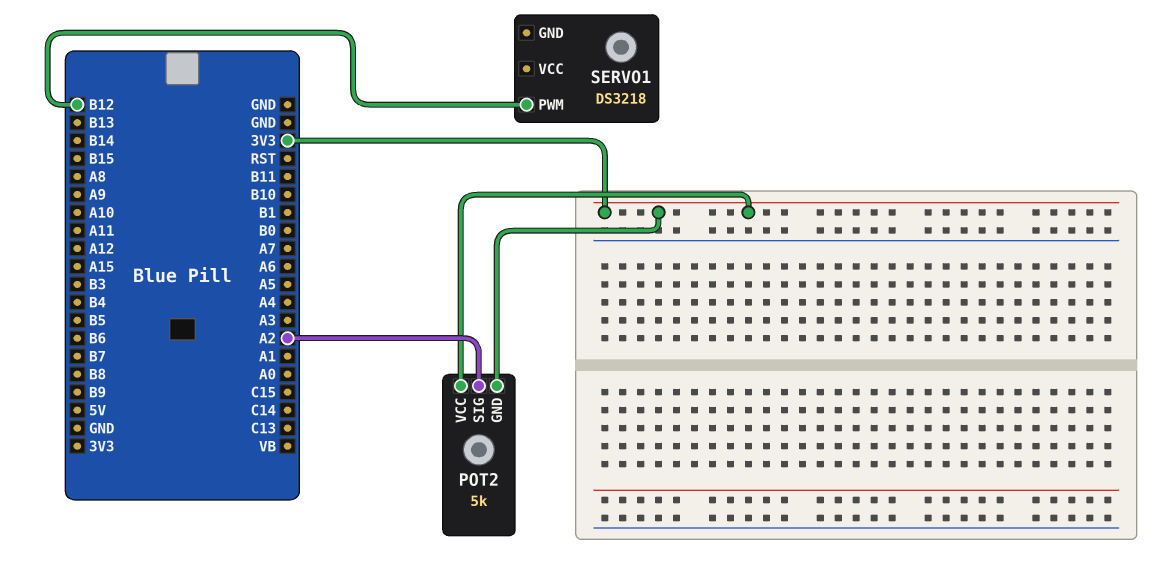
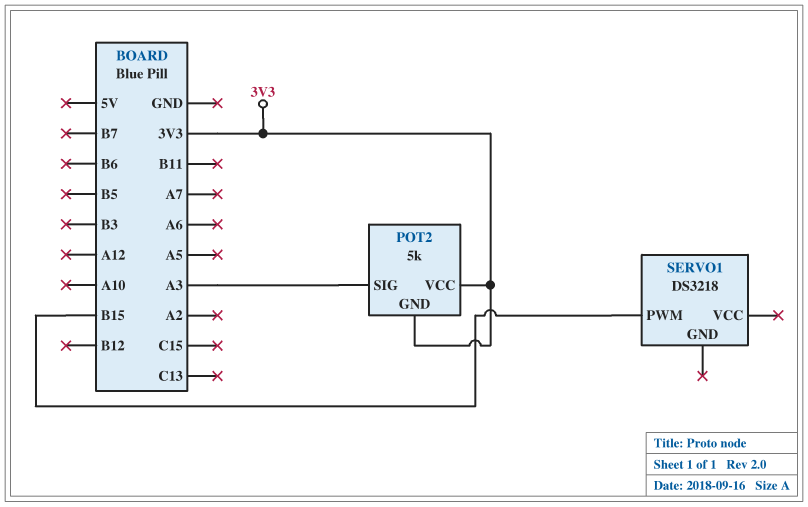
POT2 pin SIG: A2 -> A3
SERVO1 pin PWM: B12 -> B15

